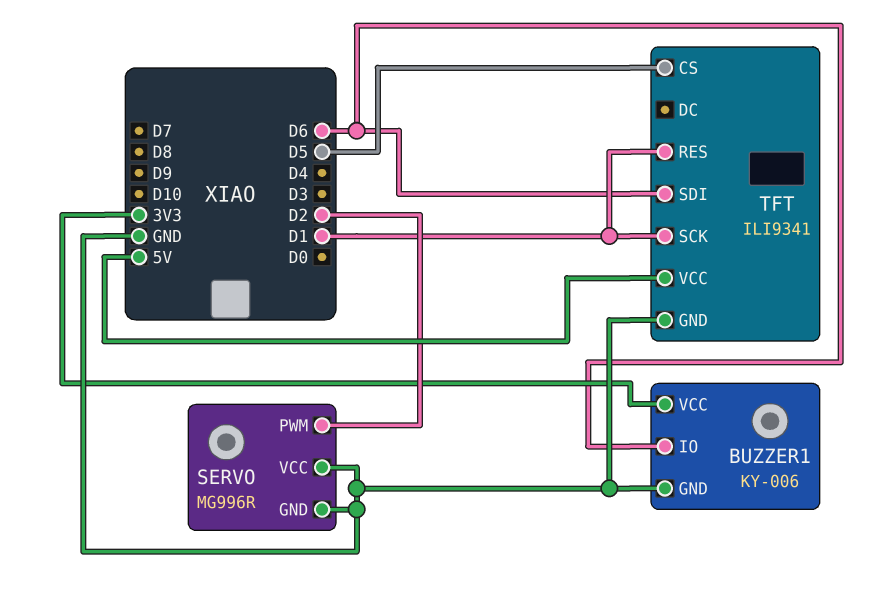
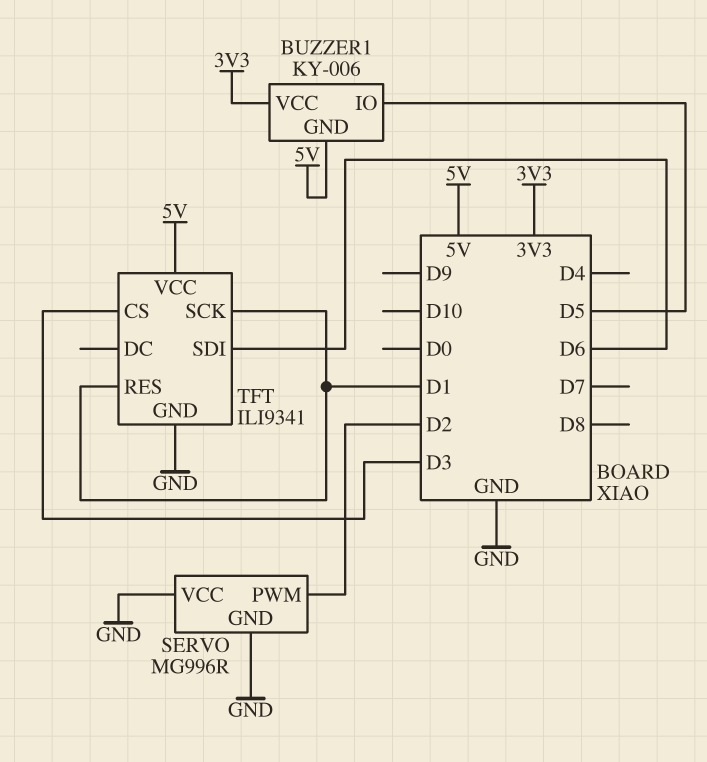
BUZZER1 pin GND: GND -> 5V
BUZZER1 pin IO: D6 -> D5
TFT pin CS: D5 -> D3

